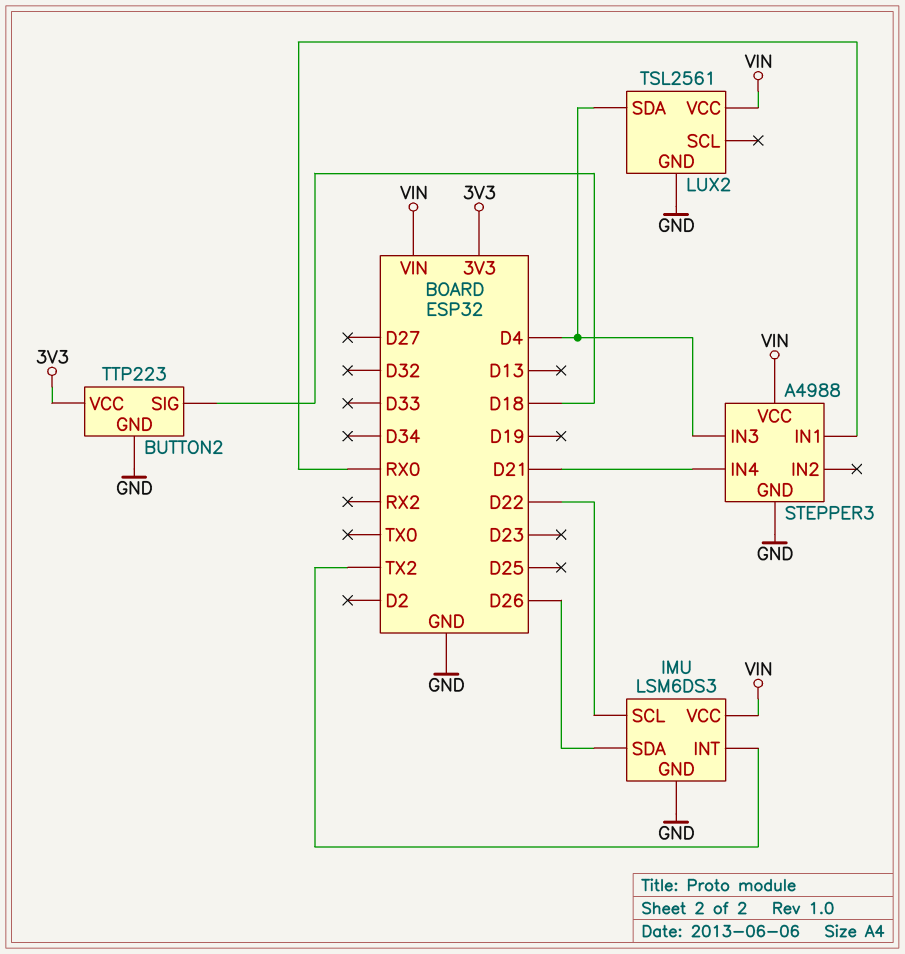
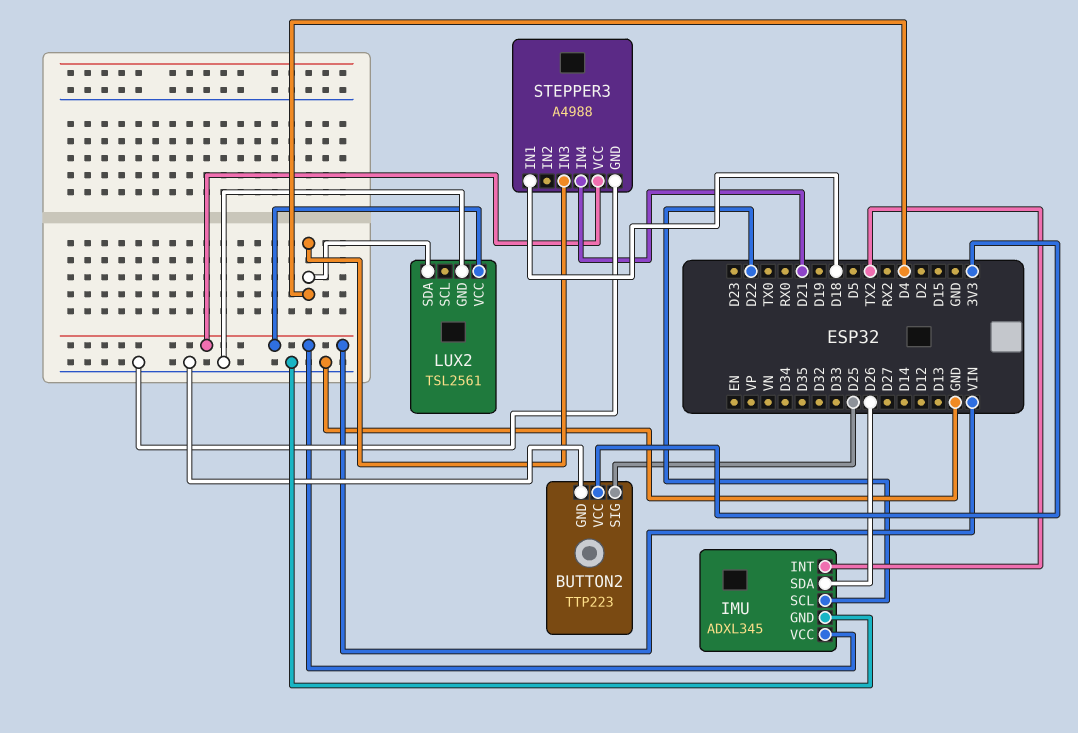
BUTTON2 pin SIG: D18 -> D25
IMU: LSM6DS3 -> ADXL345
STEPPER3 pin IN1: RX0 -> D18

